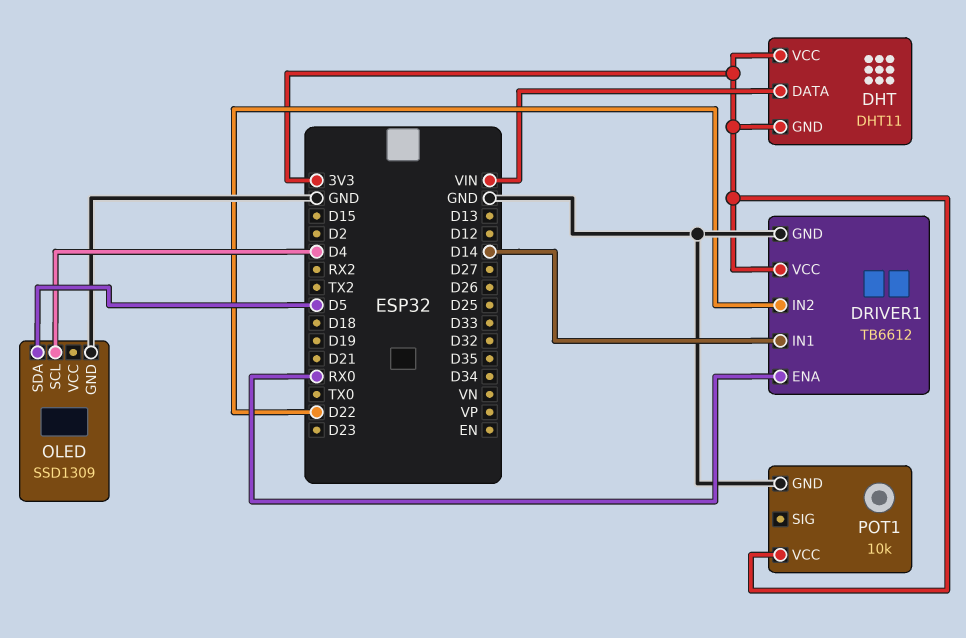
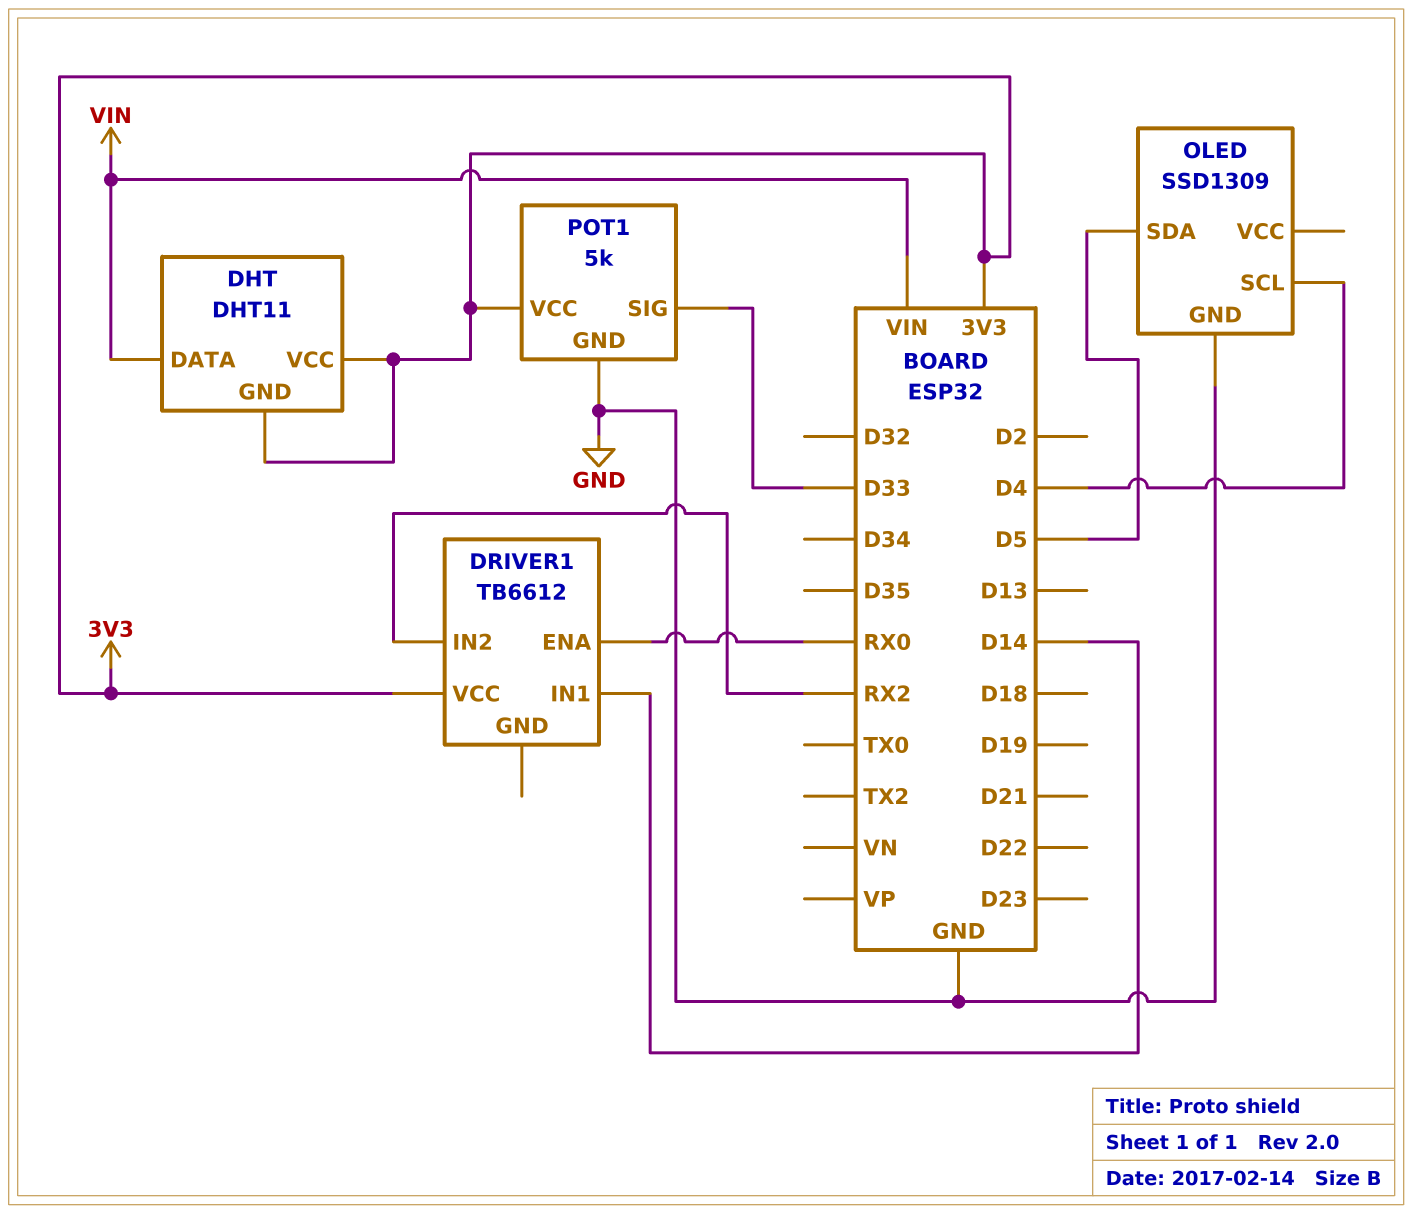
DRIVER1 pin GND: GND -> none
DRIVER1 pin IN2: D22 -> RX2
POT1: 10k -> 5k
POT1 pin SIG: none -> D33

